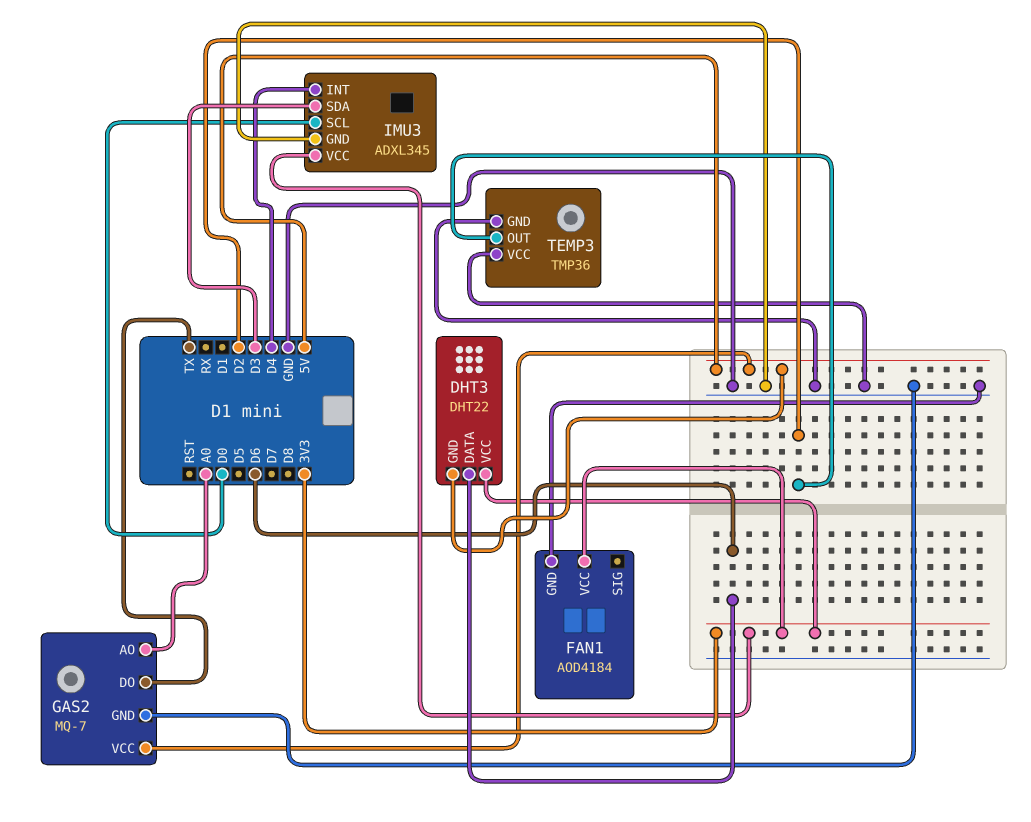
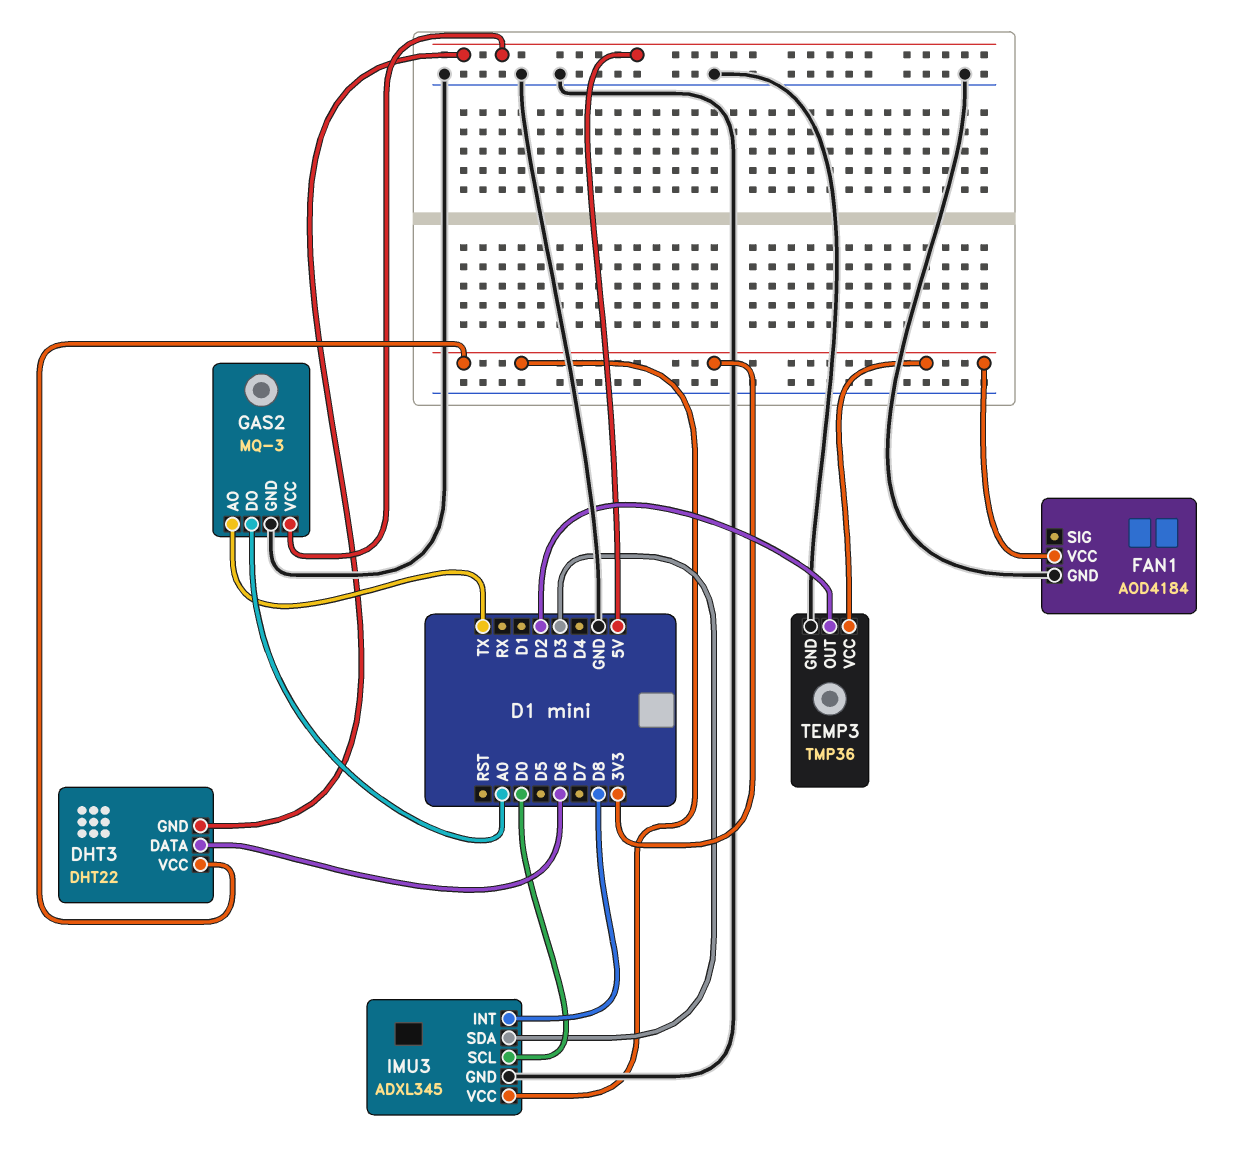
GAS2: MQ-7 -> MQ-3
GAS2 pin AO: A0 -> TX
GAS2 pin DO: TX -> A0
IMU3 pin INT: D4 -> D8
TEMP3 pin VCC: GND -> 3V3

